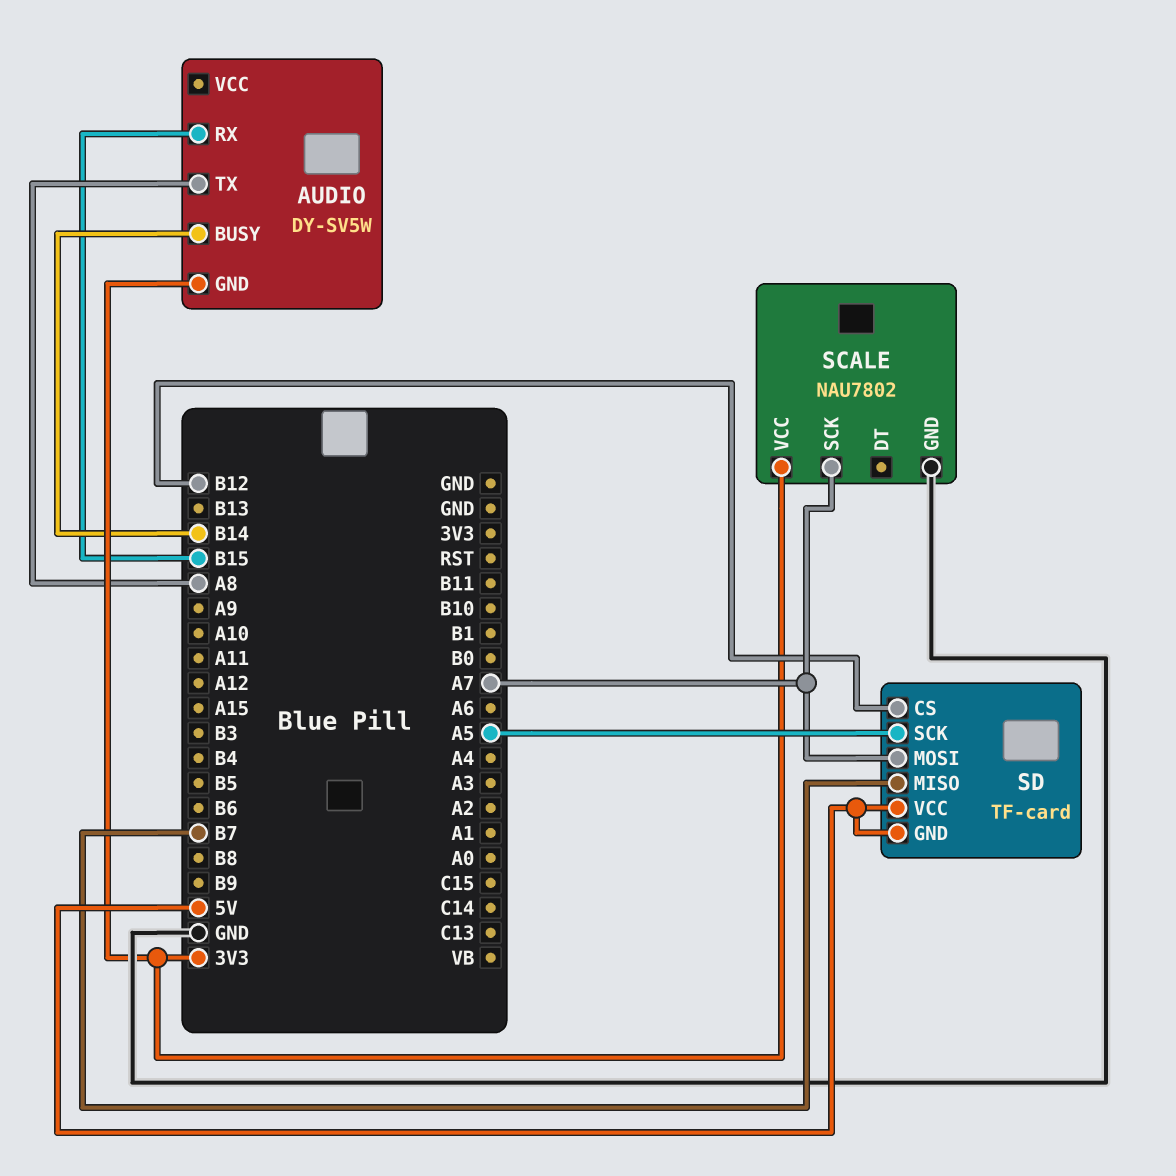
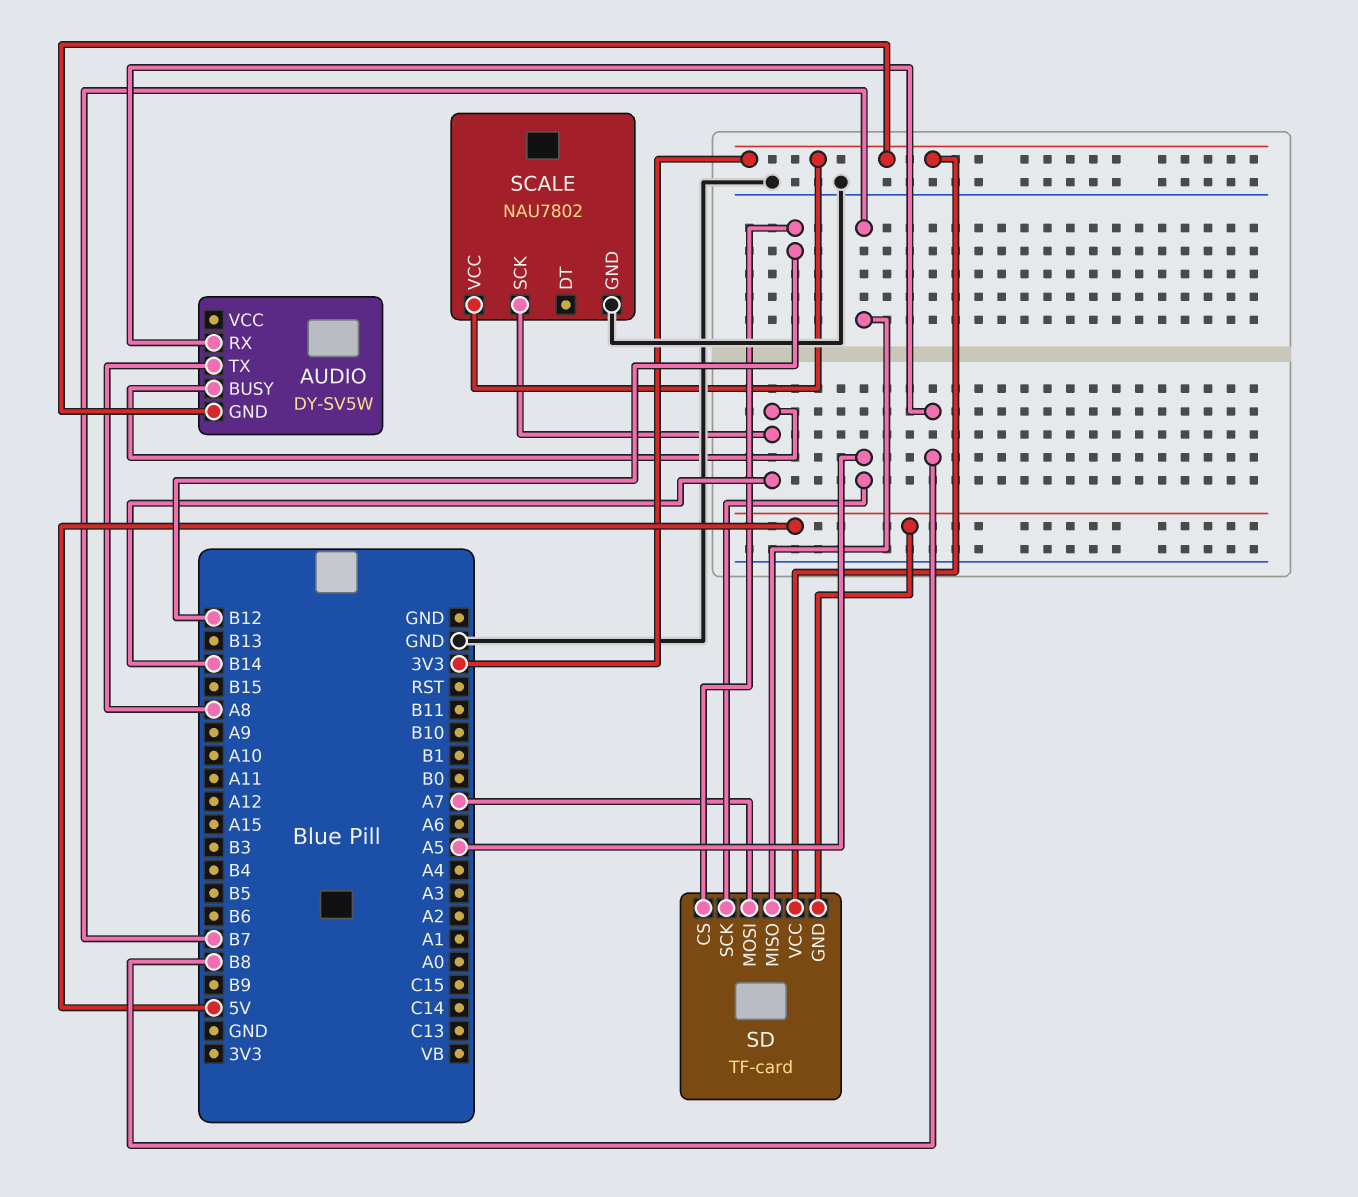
AUDIO pin RX: B15 -> B8
SCALE pin SCK: A7 -> B14
SD pin VCC: 5V -> 3V3

